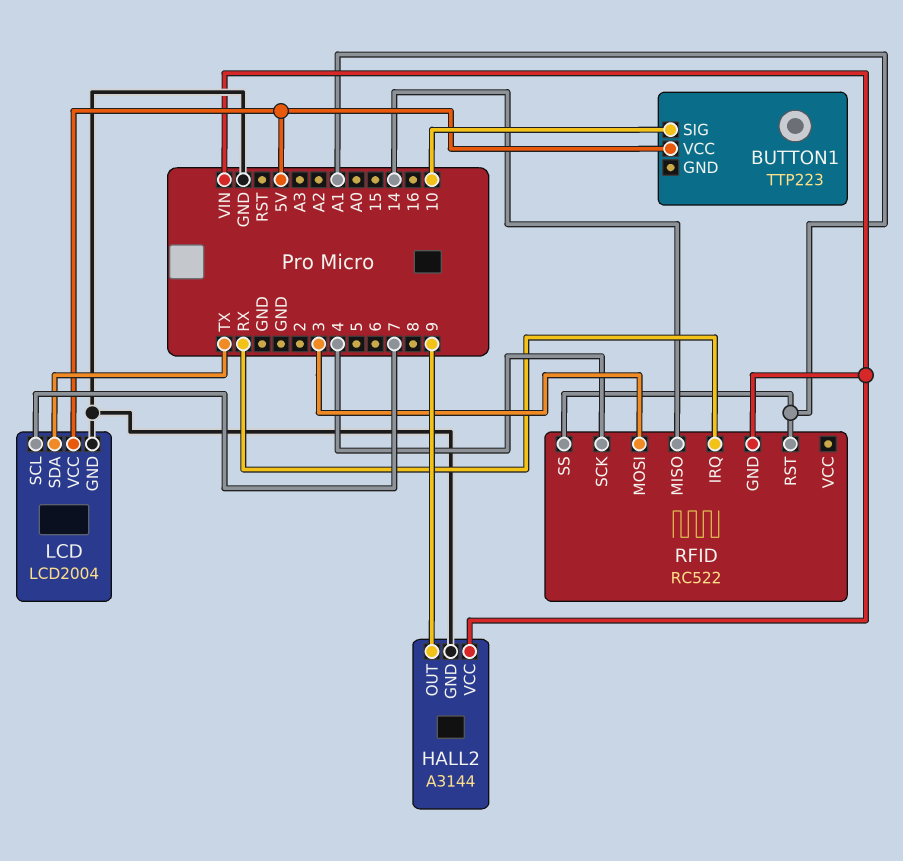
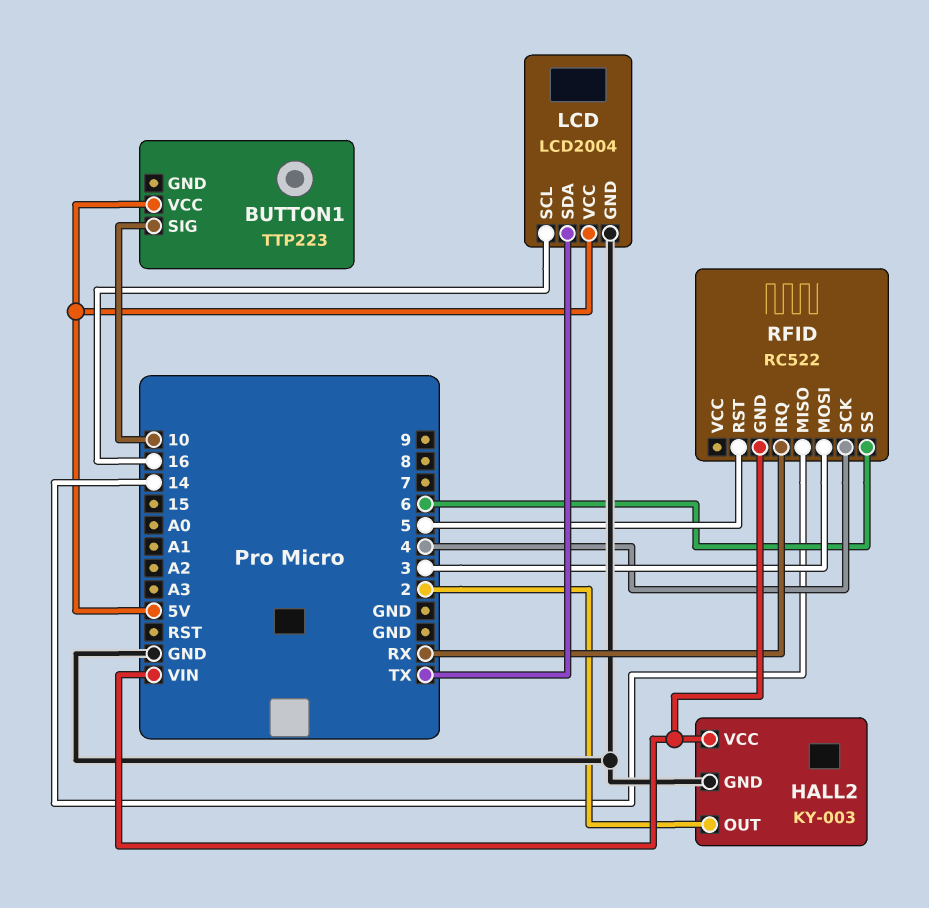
HALL2: A3144 -> KY-003
HALL2 pin OUT: 9 -> 2
LCD pin SCL: 7 -> 16
RFID pin RST: A1 -> 5
RFID pin SS: A1 -> 6

